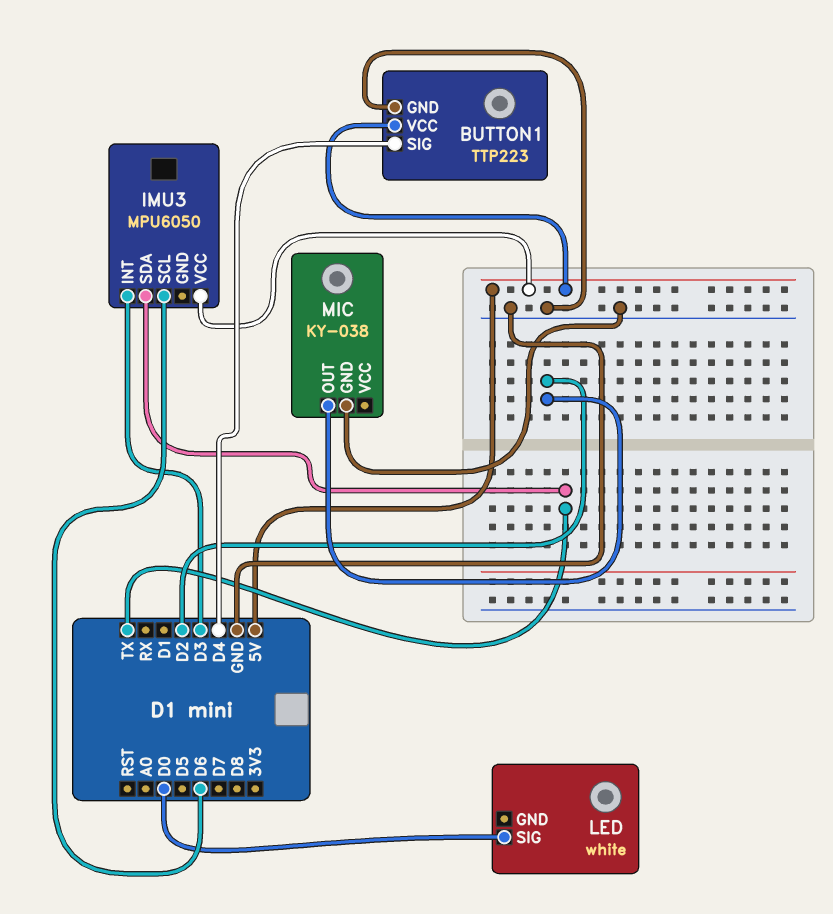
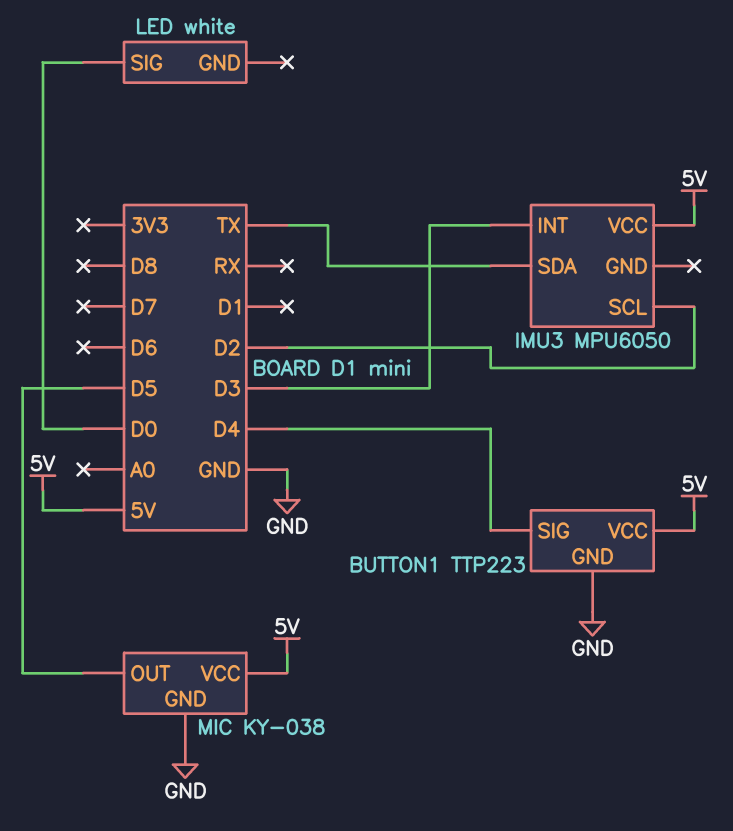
IMU3 pin SCL: D6 -> D2
MIC pin OUT: D2 -> D5
MIC pin VCC: none -> 5V

